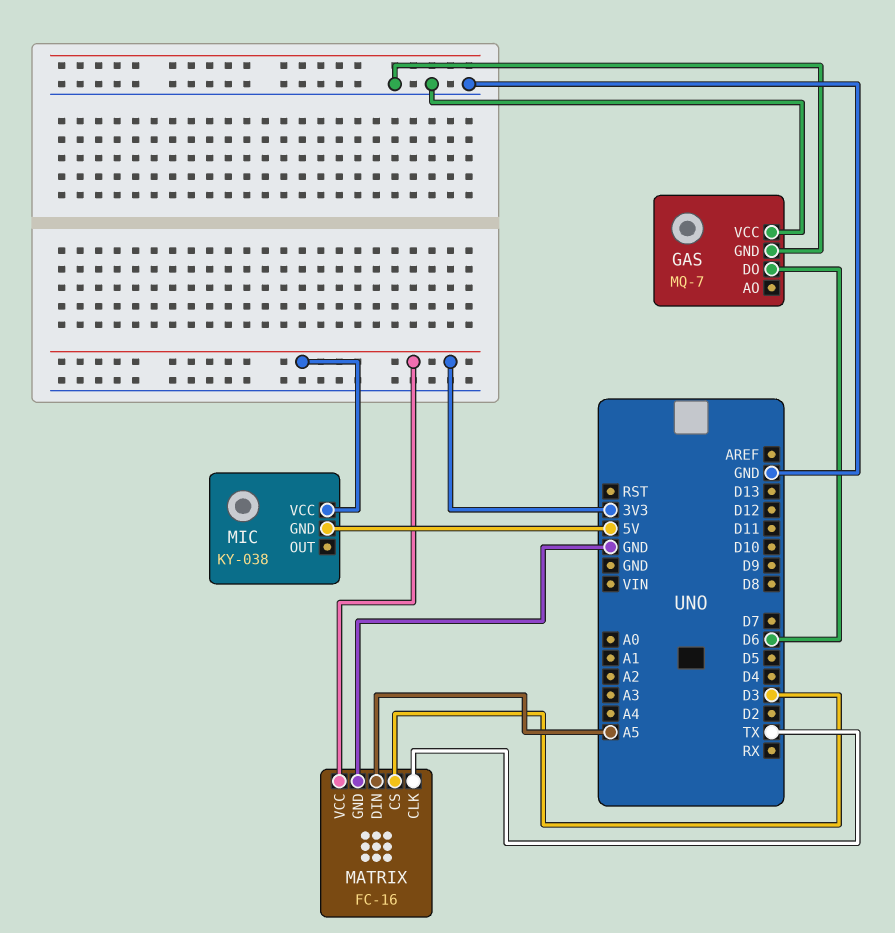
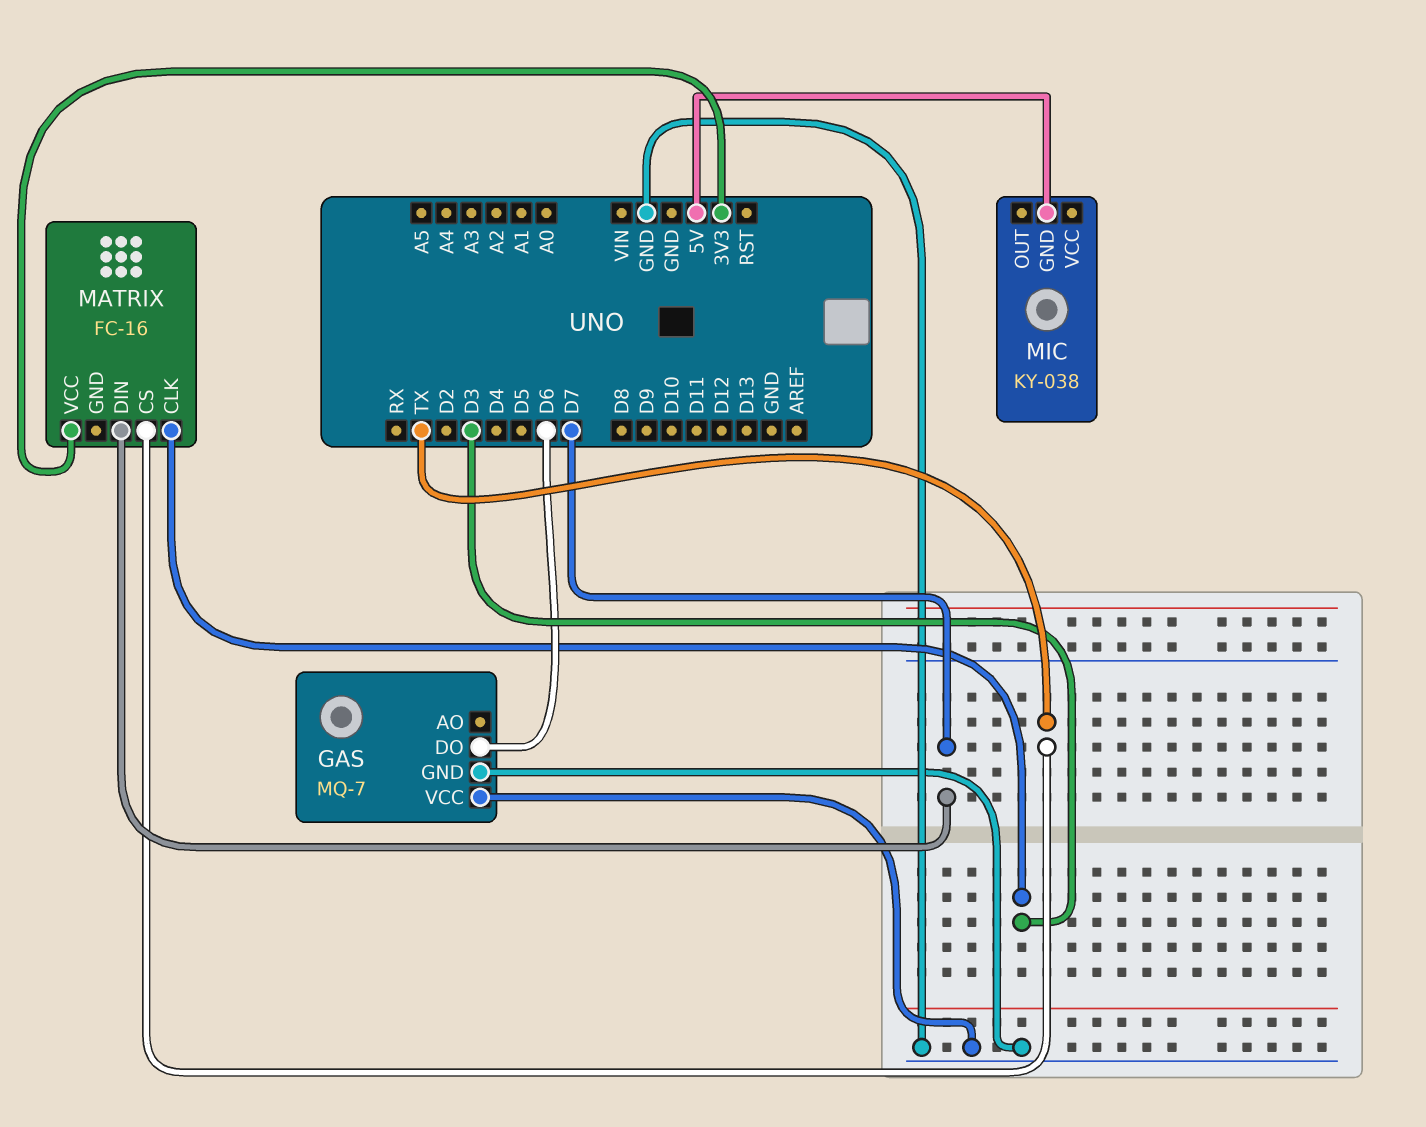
MATRIX pin CLK: TX -> D3
MATRIX pin CS: D3 -> TX
MATRIX pin DIN: A5 -> D7
MATRIX pin GND: GND -> none
MIC pin VCC: 3V3 -> none

